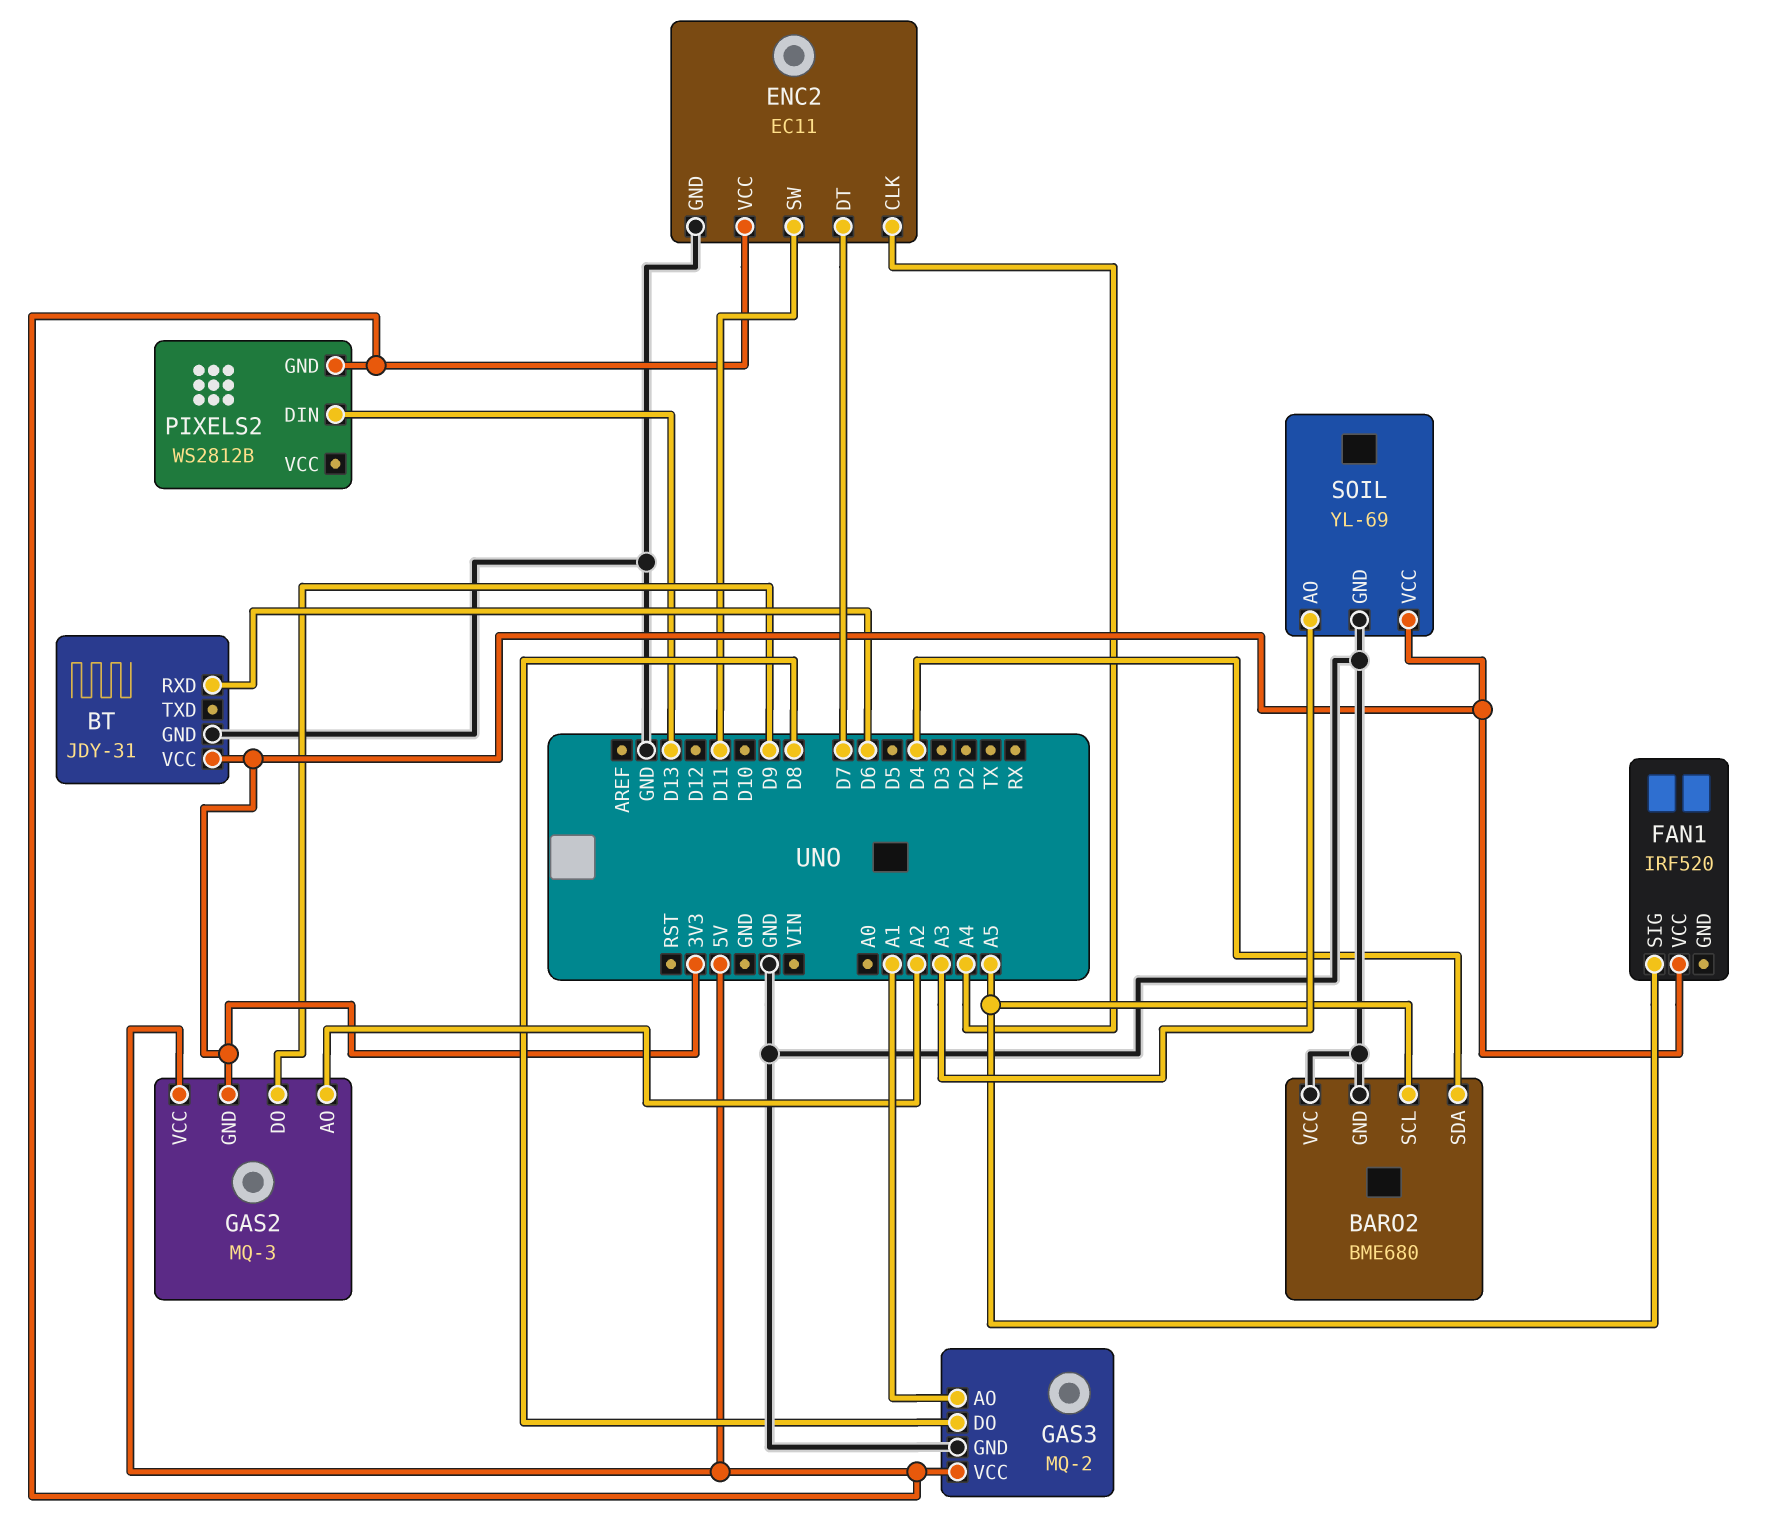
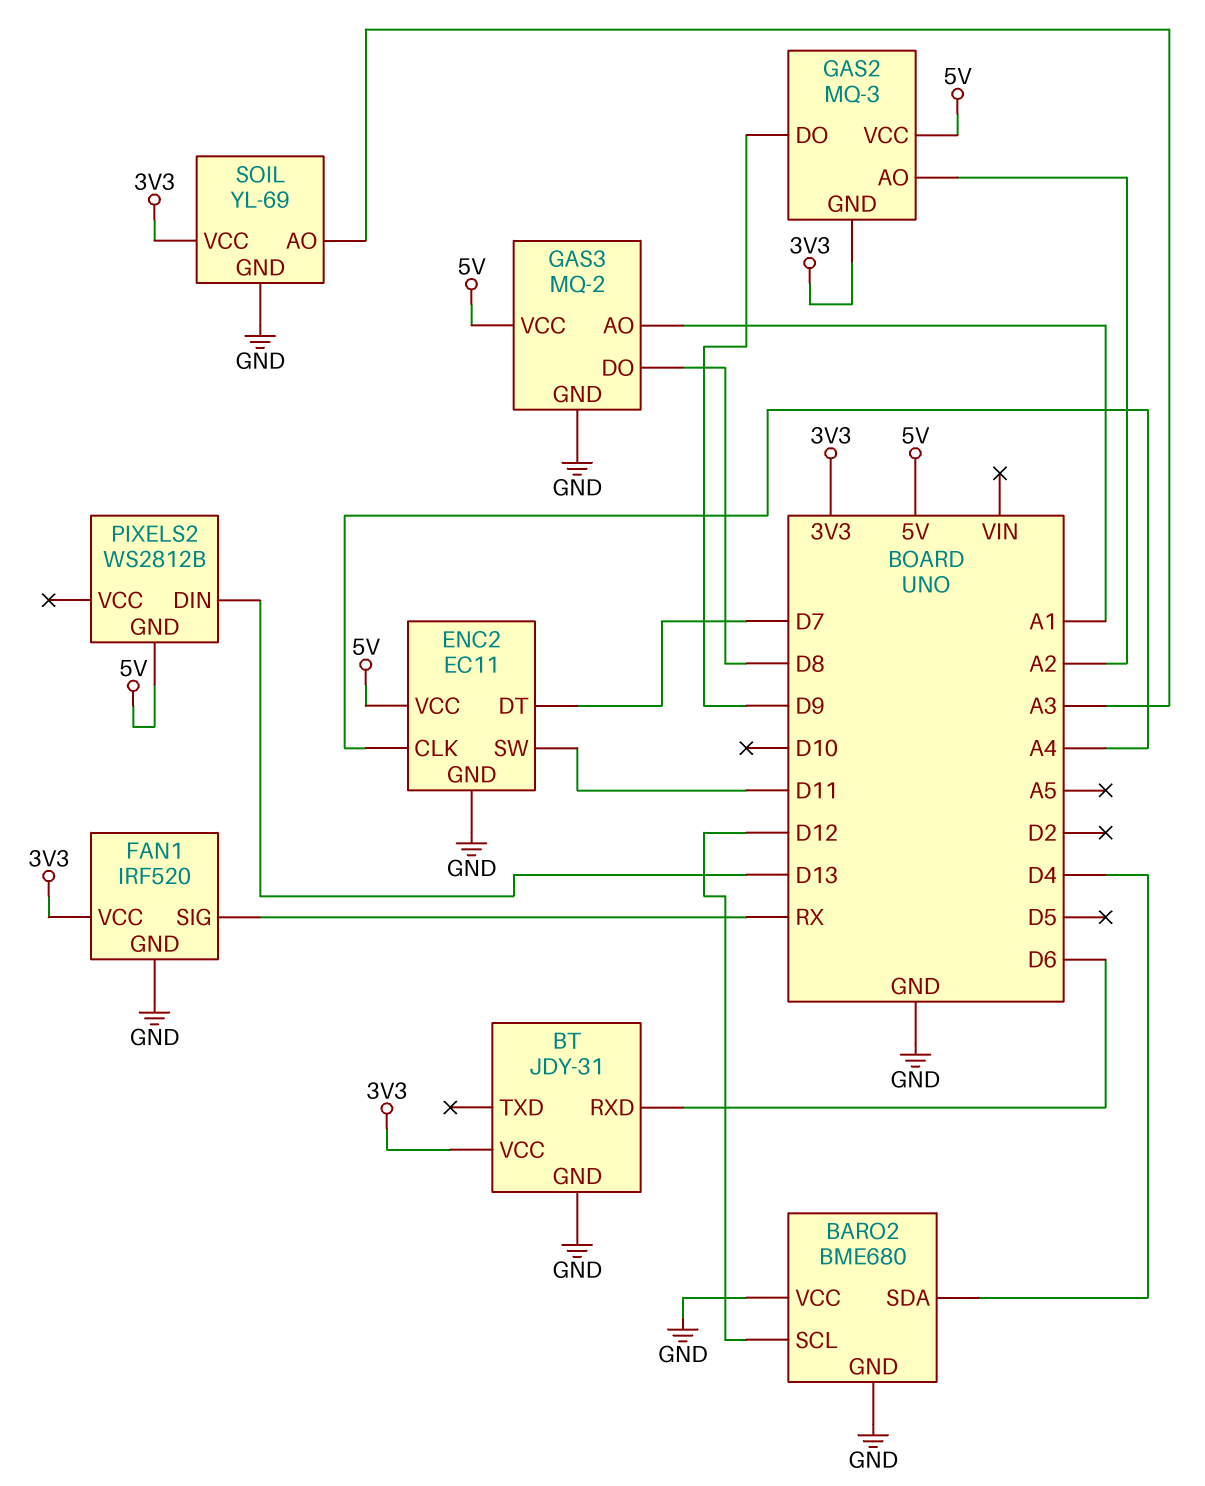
BARO2 pin SCL: A5 -> D12
FAN1 pin GND: none -> GND
FAN1 pin SIG: A5 -> RX

